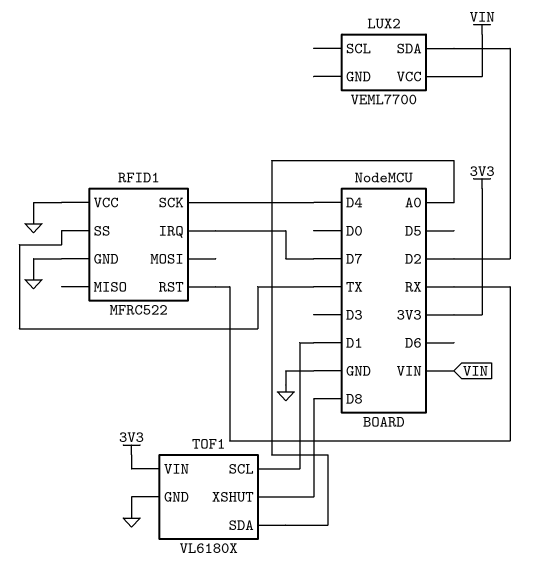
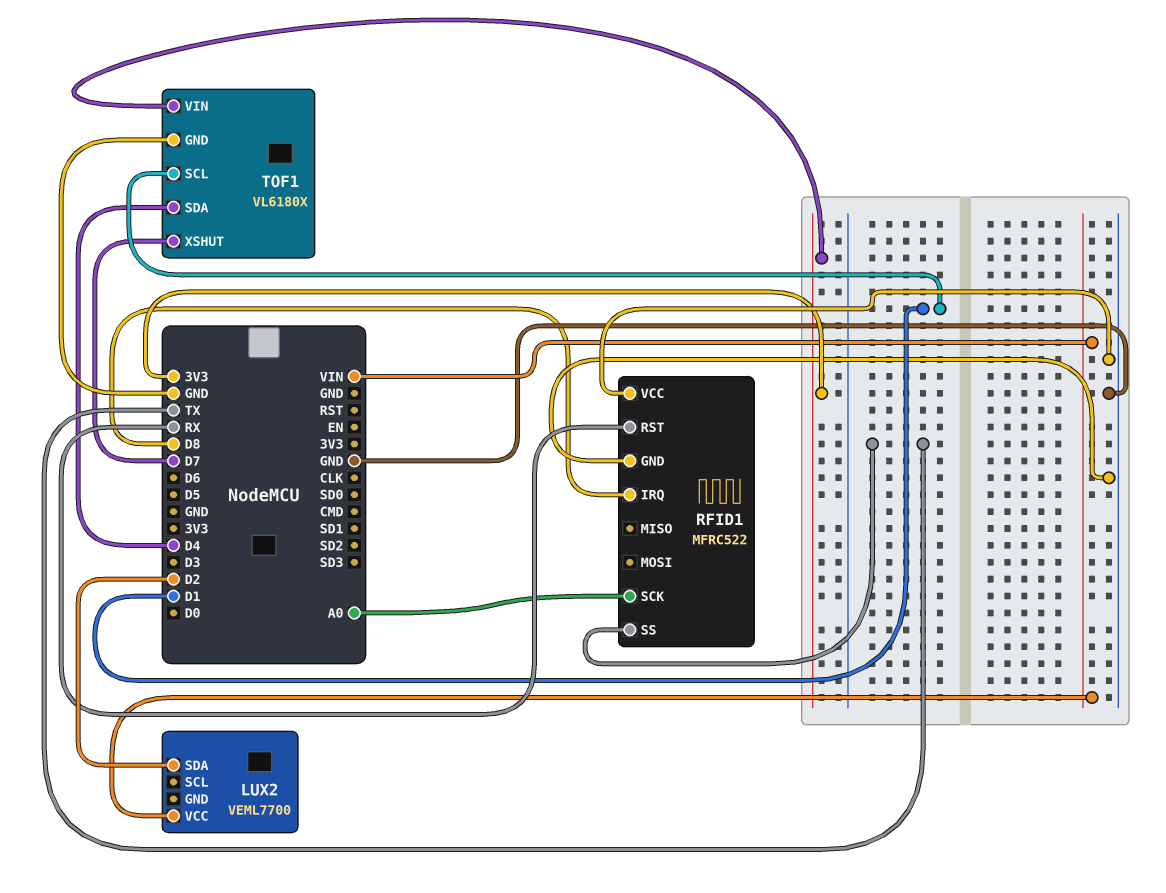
RFID1 pin IRQ: D7 -> D8
RFID1 pin SCK: D4 -> A0
TOF1 pin SDA: A0 -> D4
TOF1 pin XSHUT: D8 -> D7

